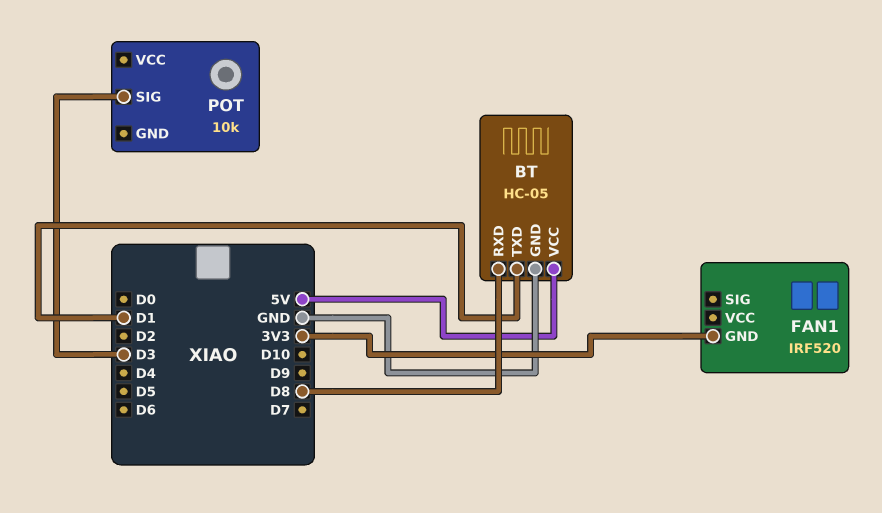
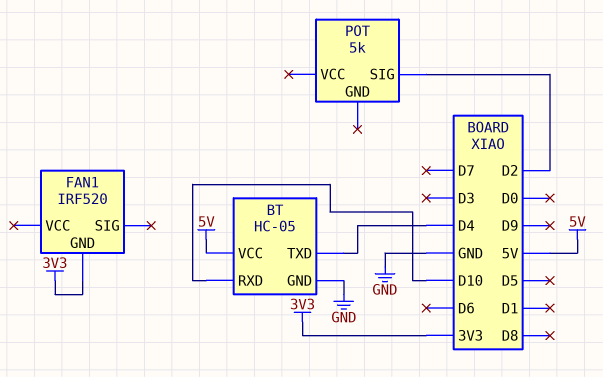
BT pin RXD: D8 -> D10
BT pin TXD: D1 -> D4
POT: 10k -> 5k
POT pin SIG: D3 -> D2

